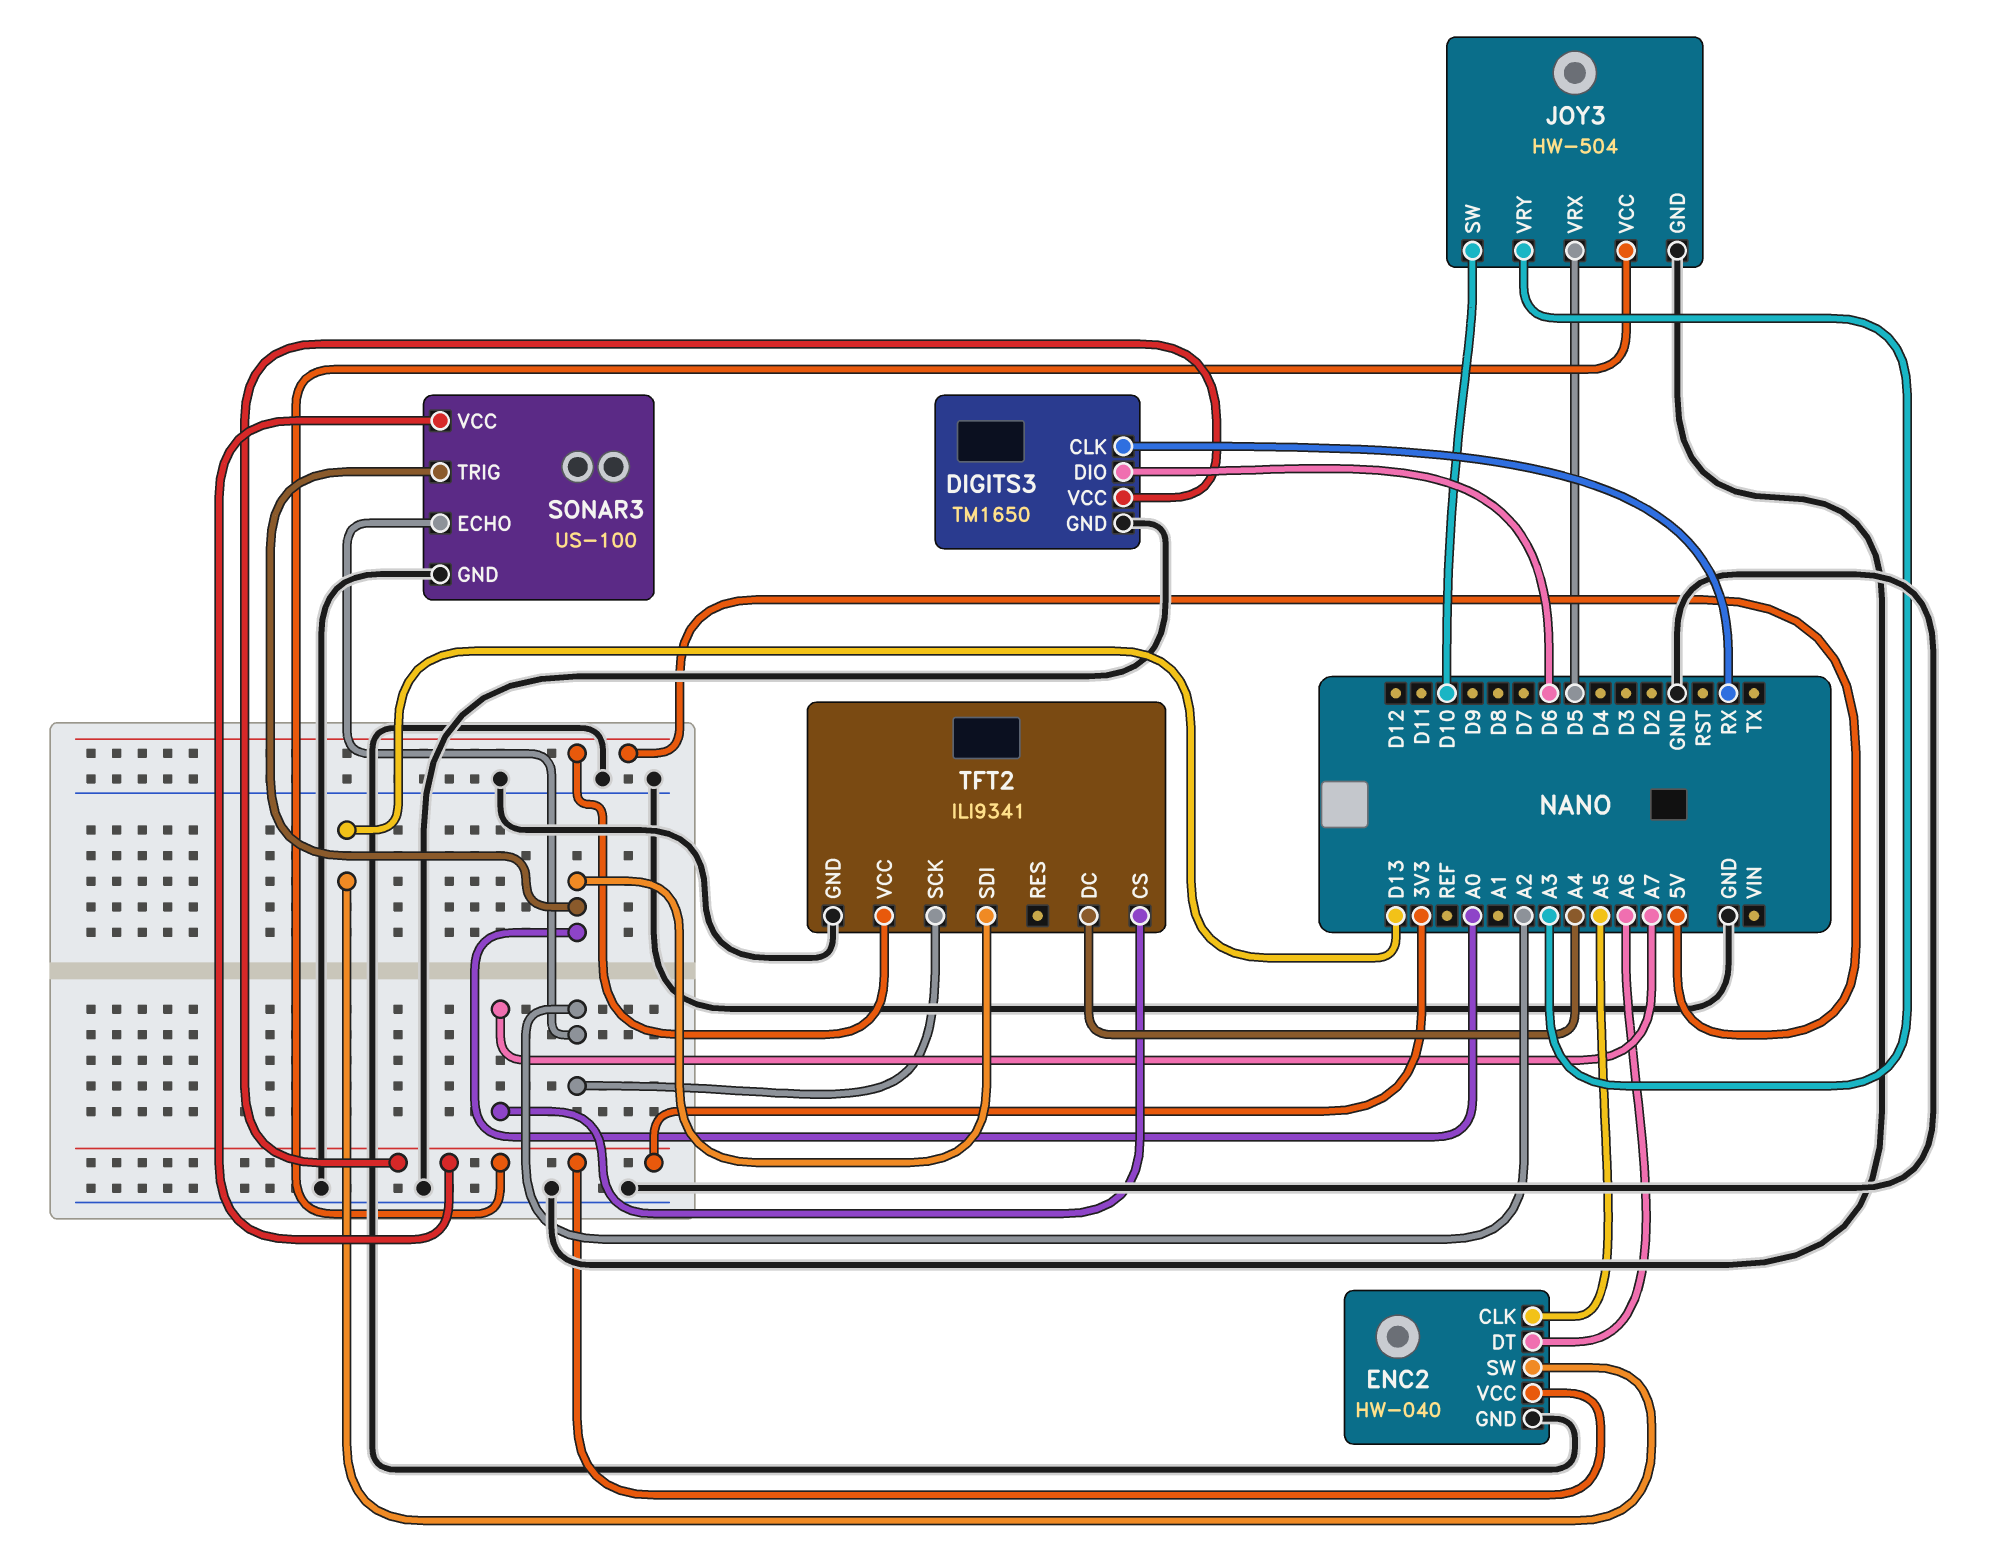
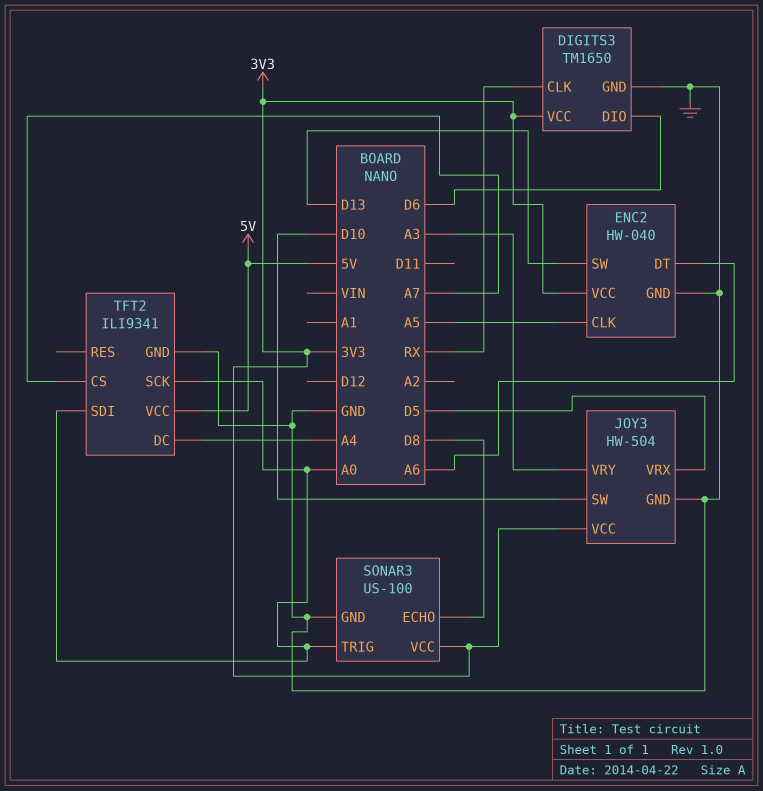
SONAR3 pin ECHO: A2 -> D8
TFT2 pin SCK: A2 -> A0

